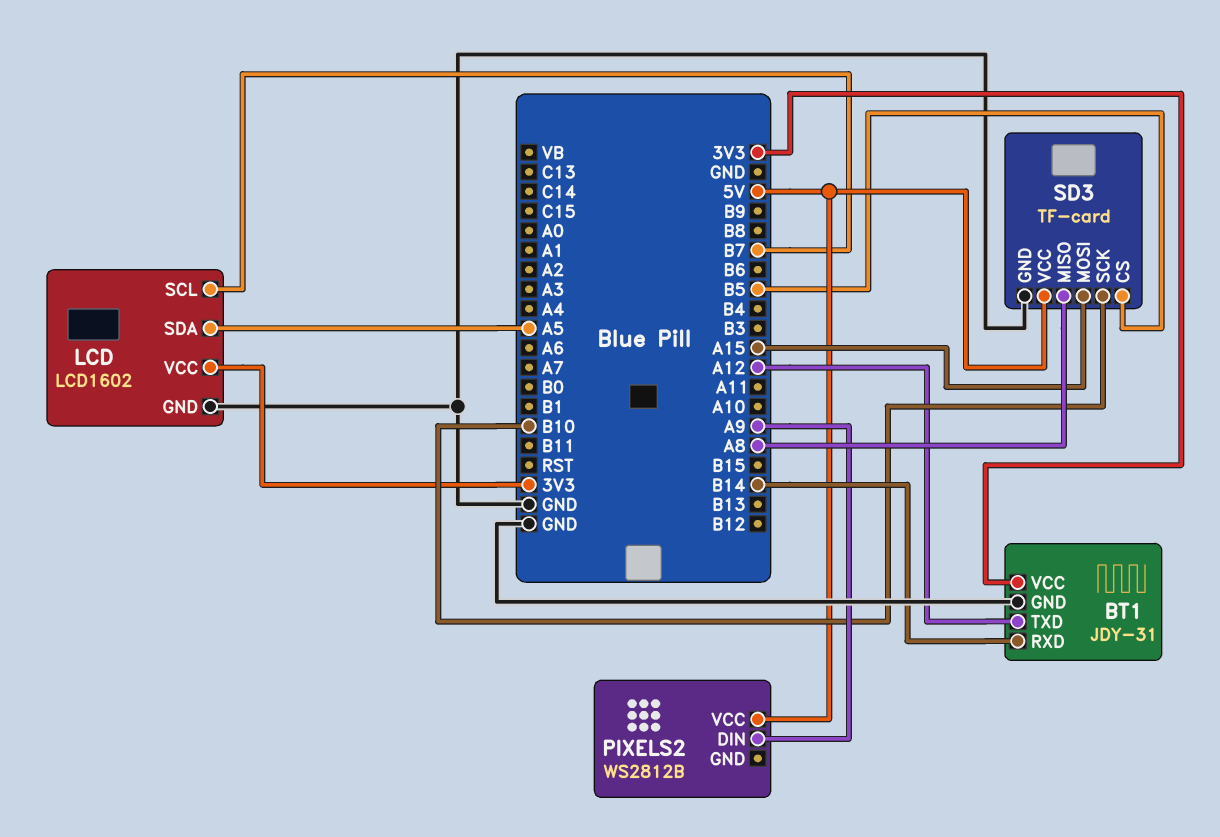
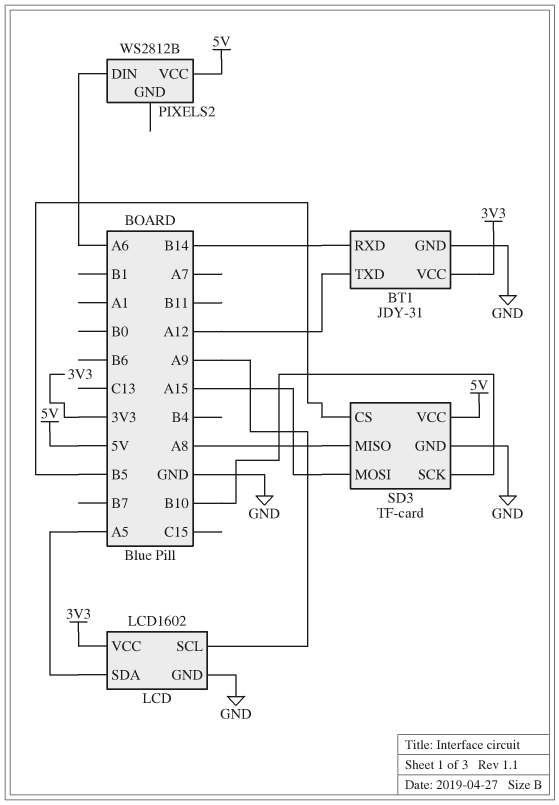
LCD pin SCL: B7 -> A9
PIXELS2 pin DIN: A9 -> A6

